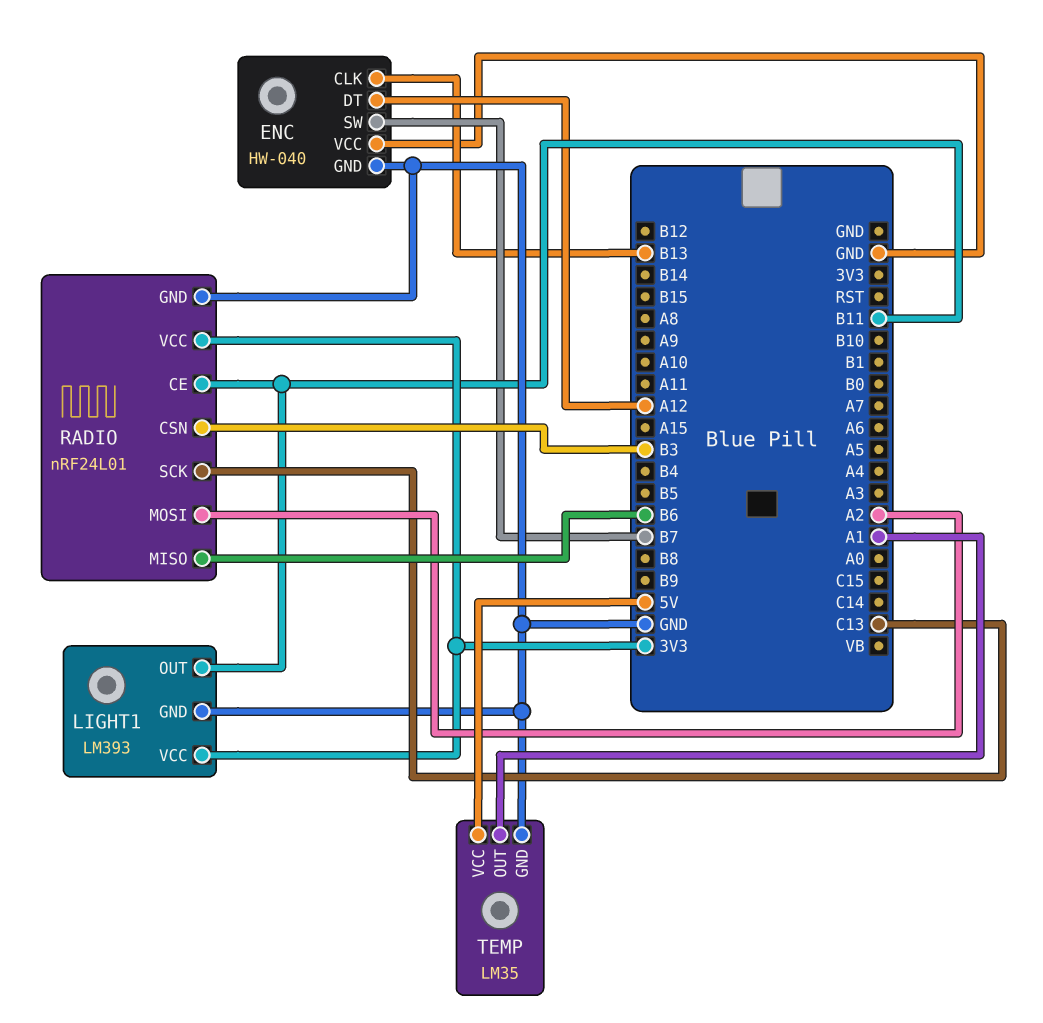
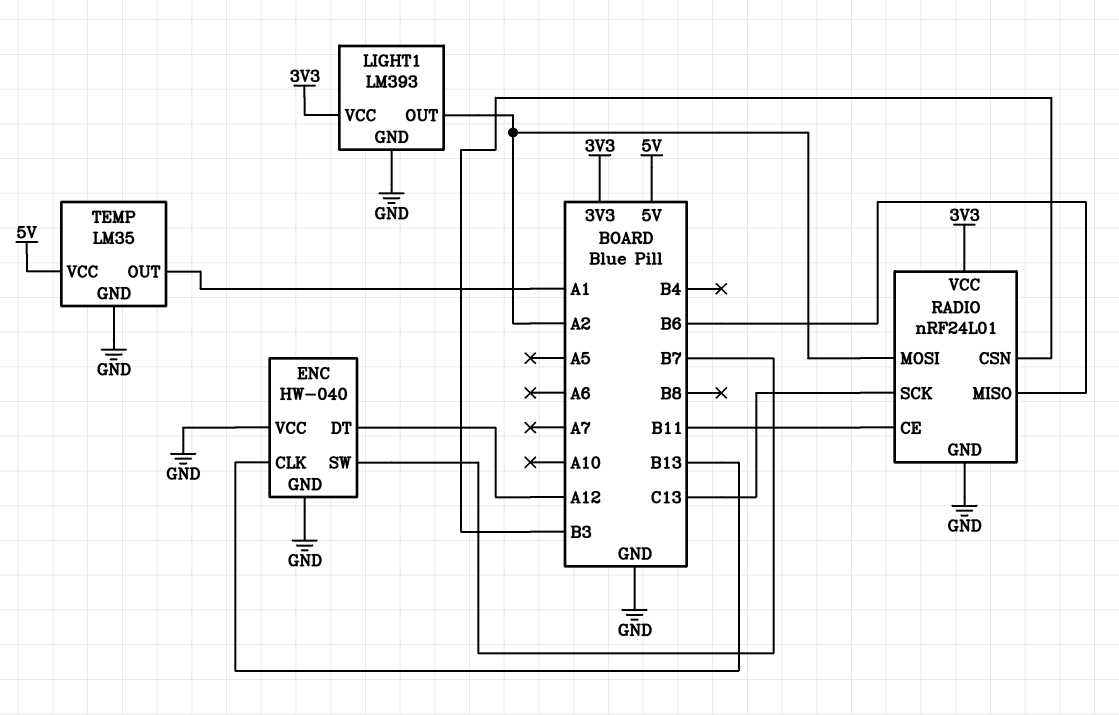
LIGHT1 pin OUT: B11 -> A2

